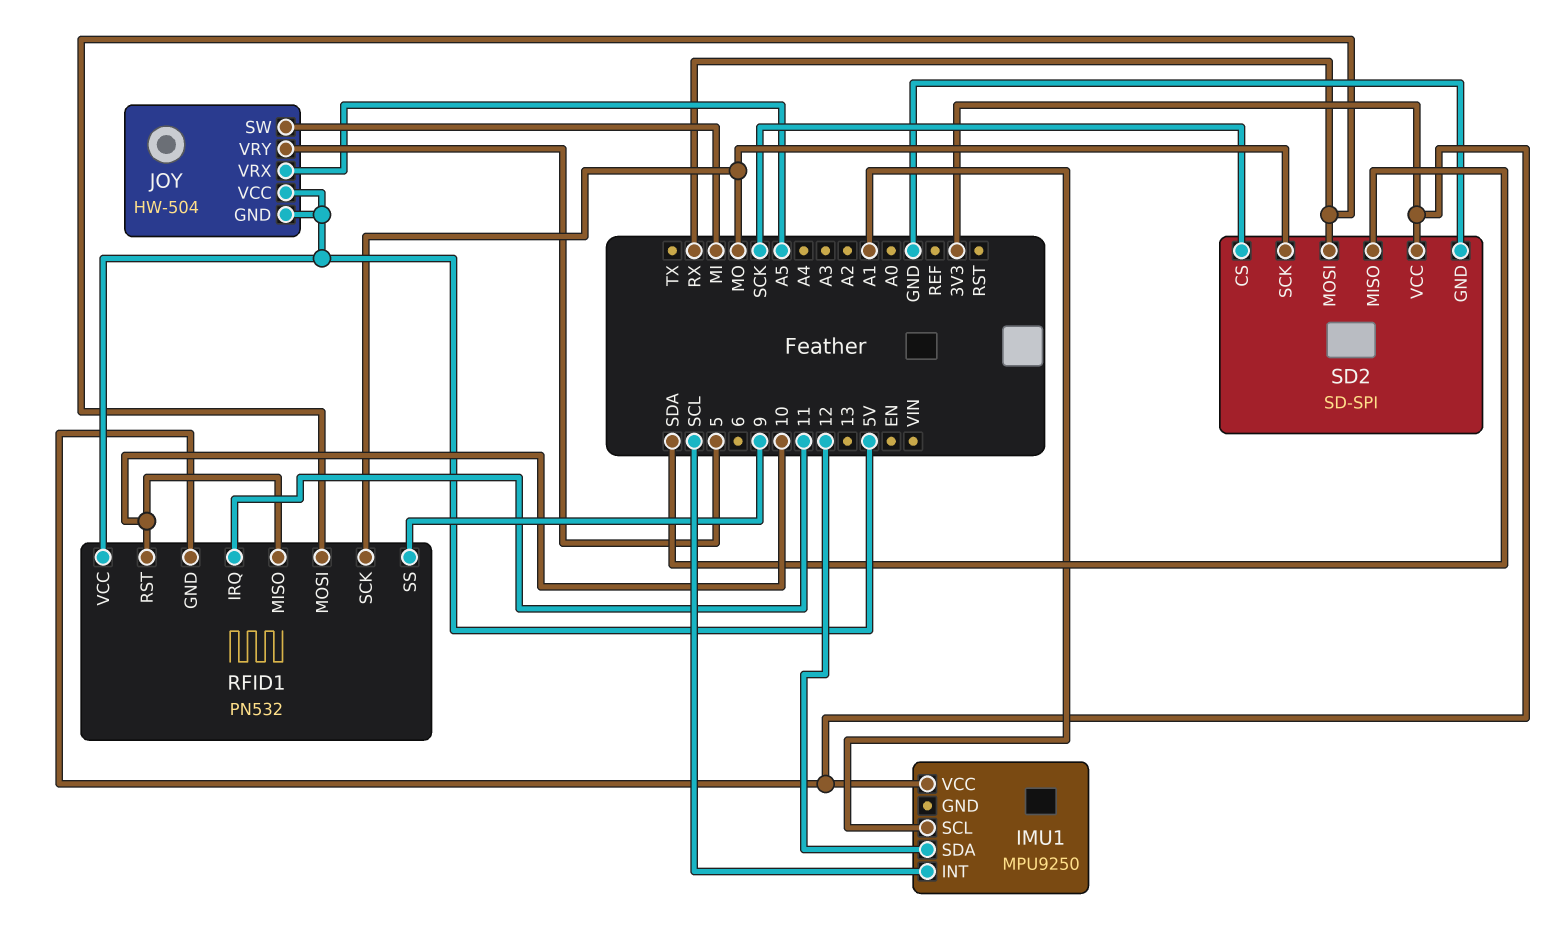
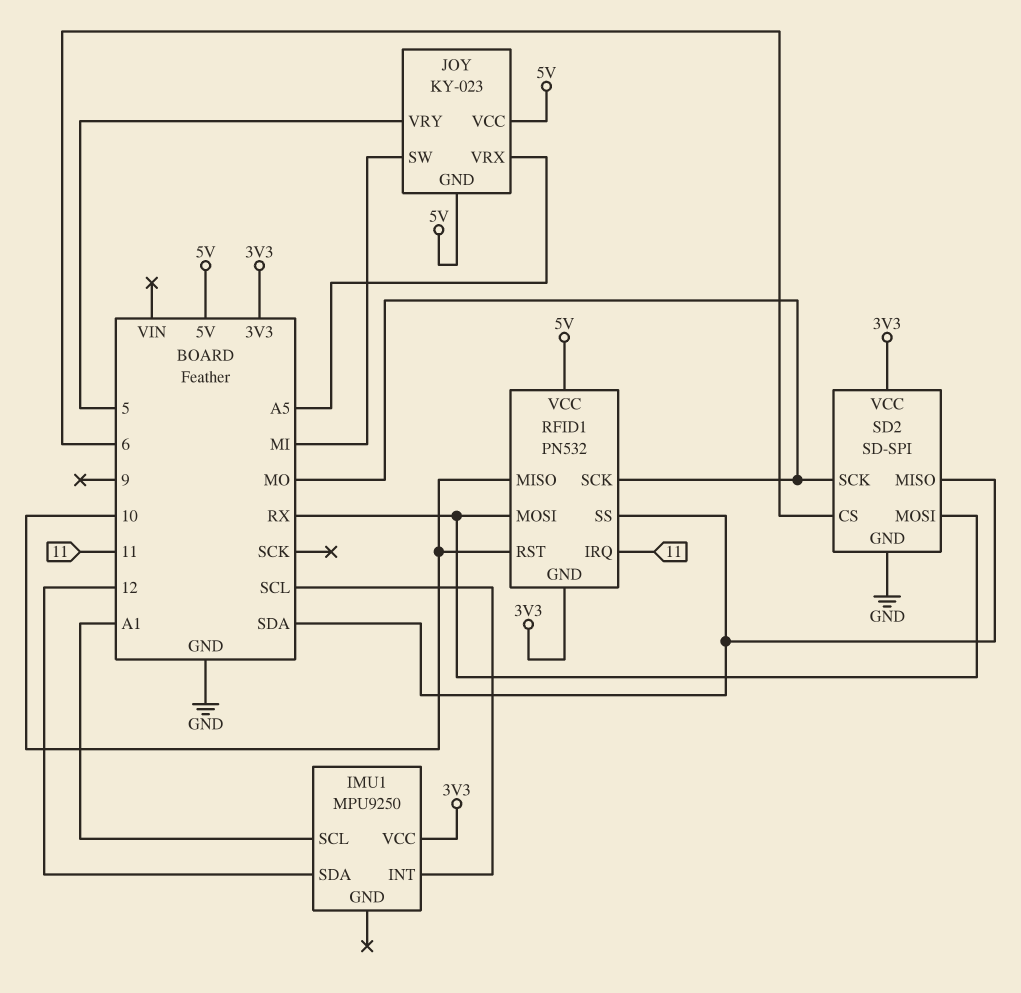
JOY: HW-504 -> KY-023
RFID1 pin SS: 9 -> SDA
SD2 pin CS: SCK -> 6

